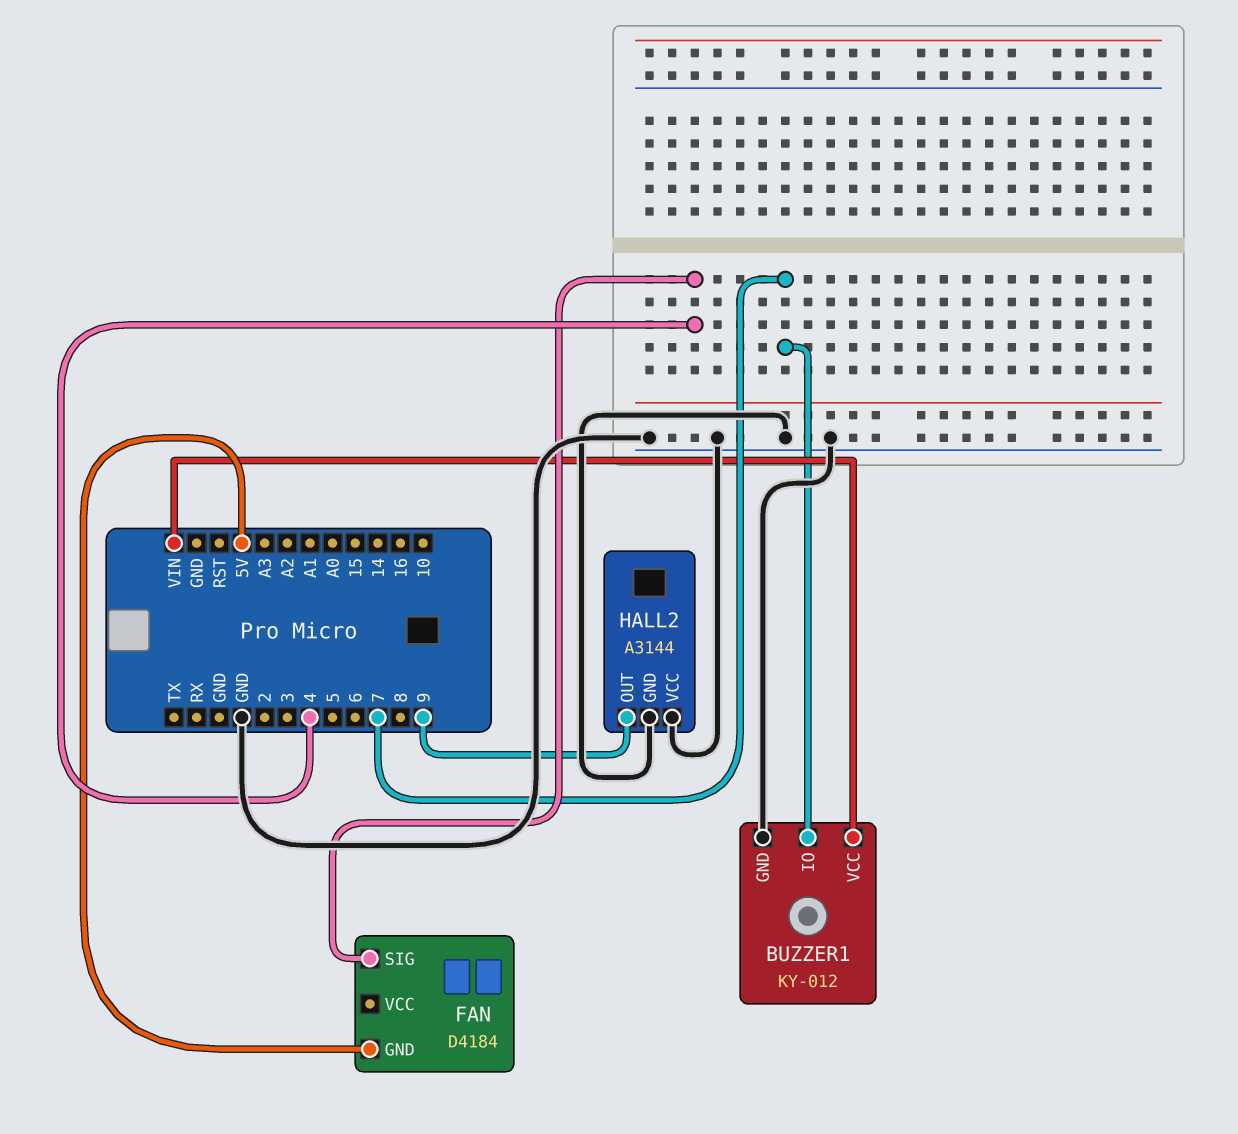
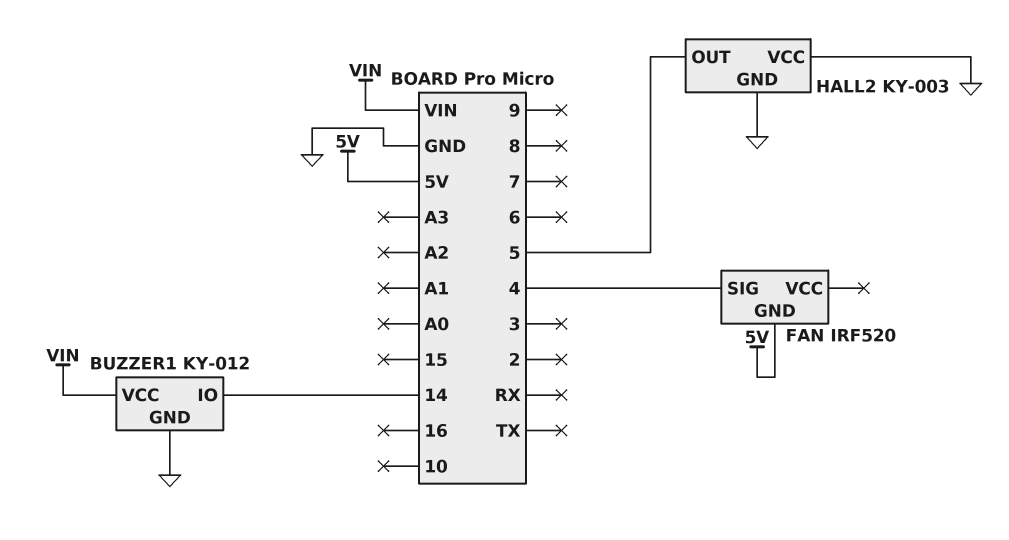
BUZZER1 pin IO: 7 -> 14
FAN: D4184 -> IRF520
HALL2: A3144 -> KY-003
HALL2 pin OUT: 9 -> 5

